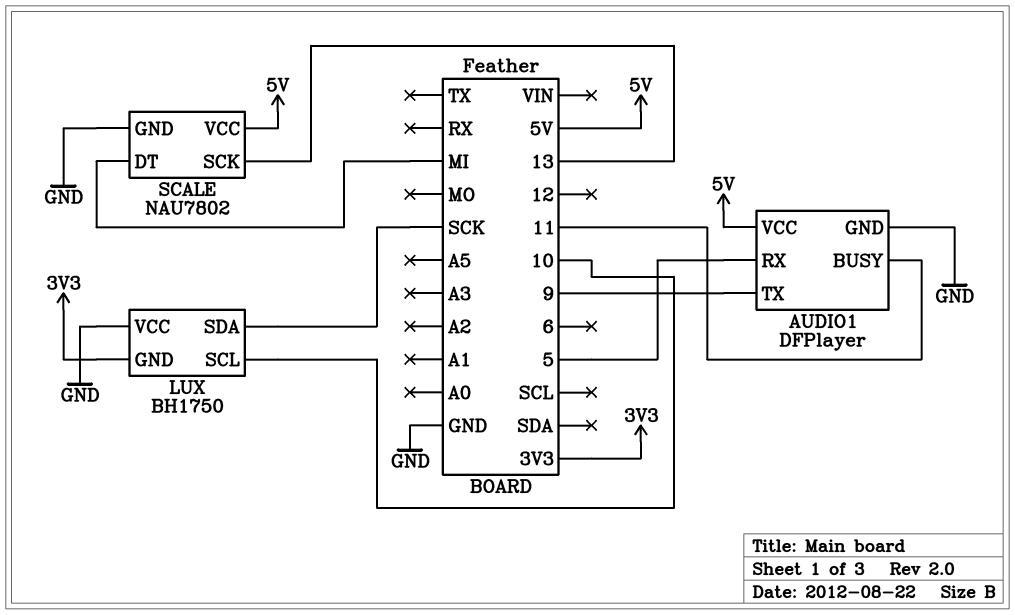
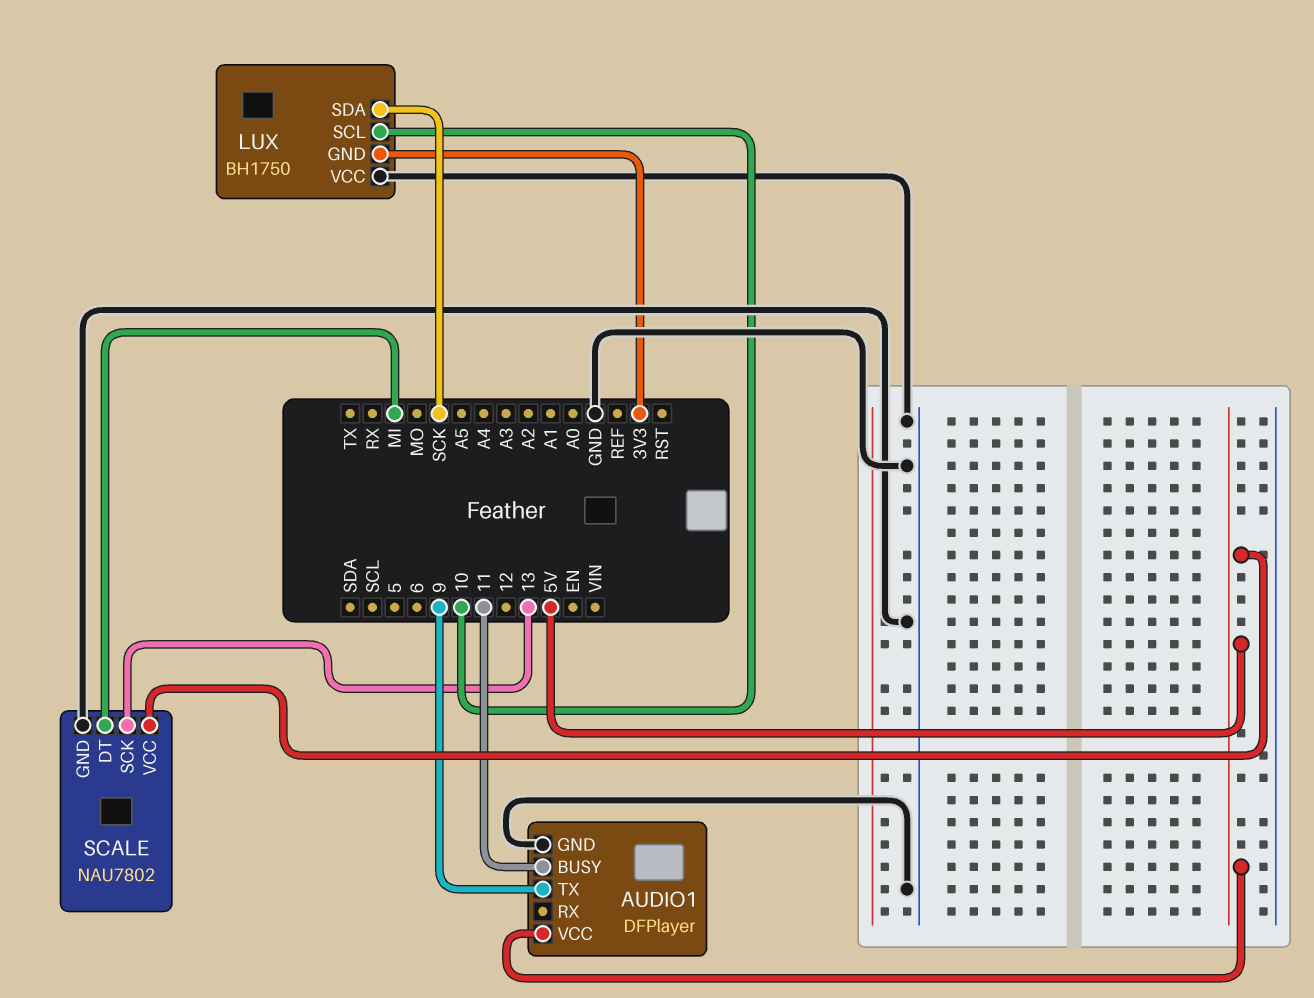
AUDIO1 pin RX: 5 -> none

